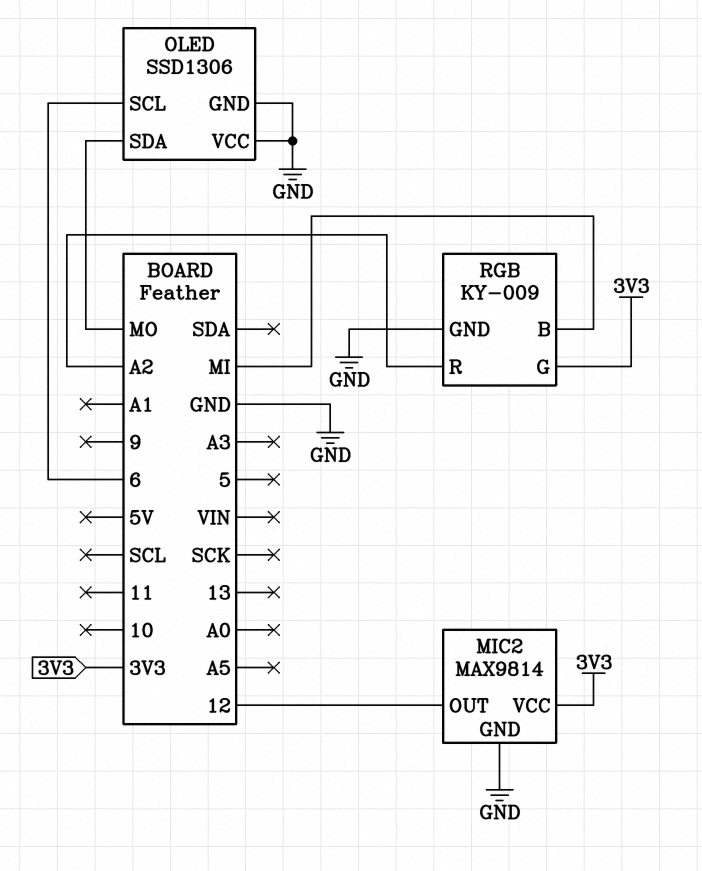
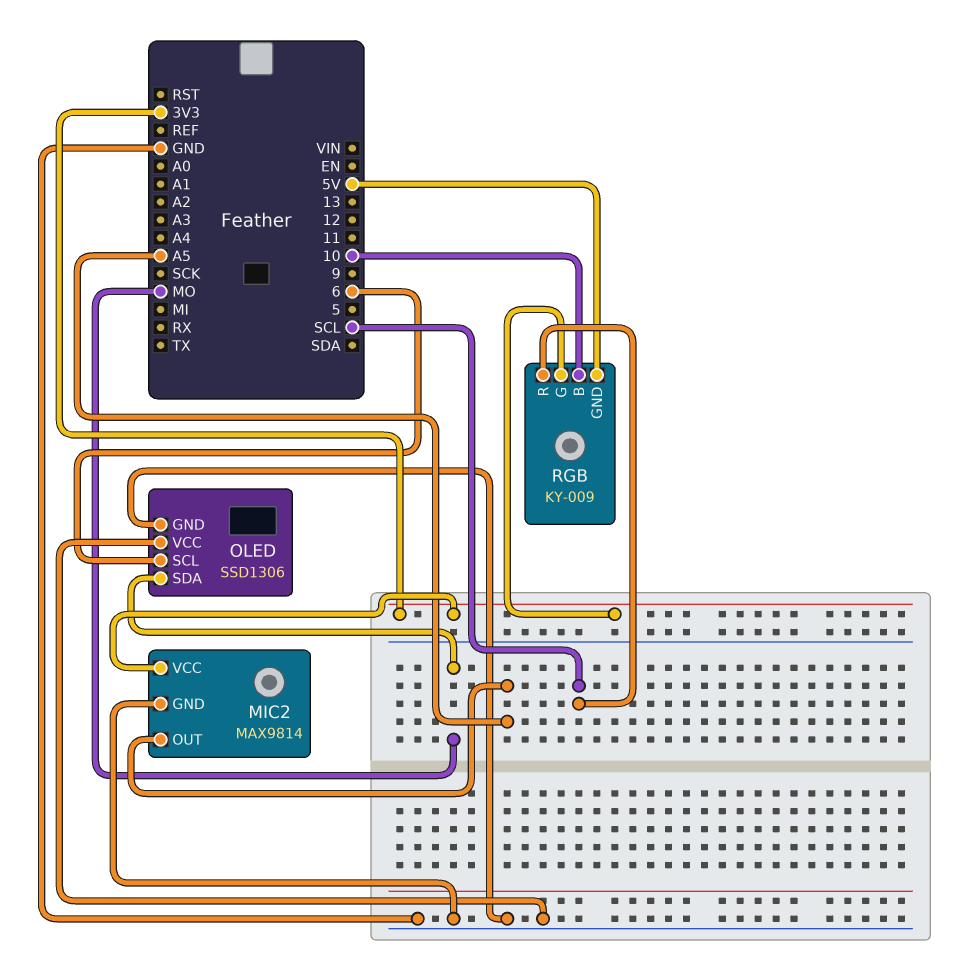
MIC2 pin OUT: 12 -> A5
RGB pin B: MI -> 10
RGB pin GND: GND -> 5V
RGB pin R: A2 -> SCL

